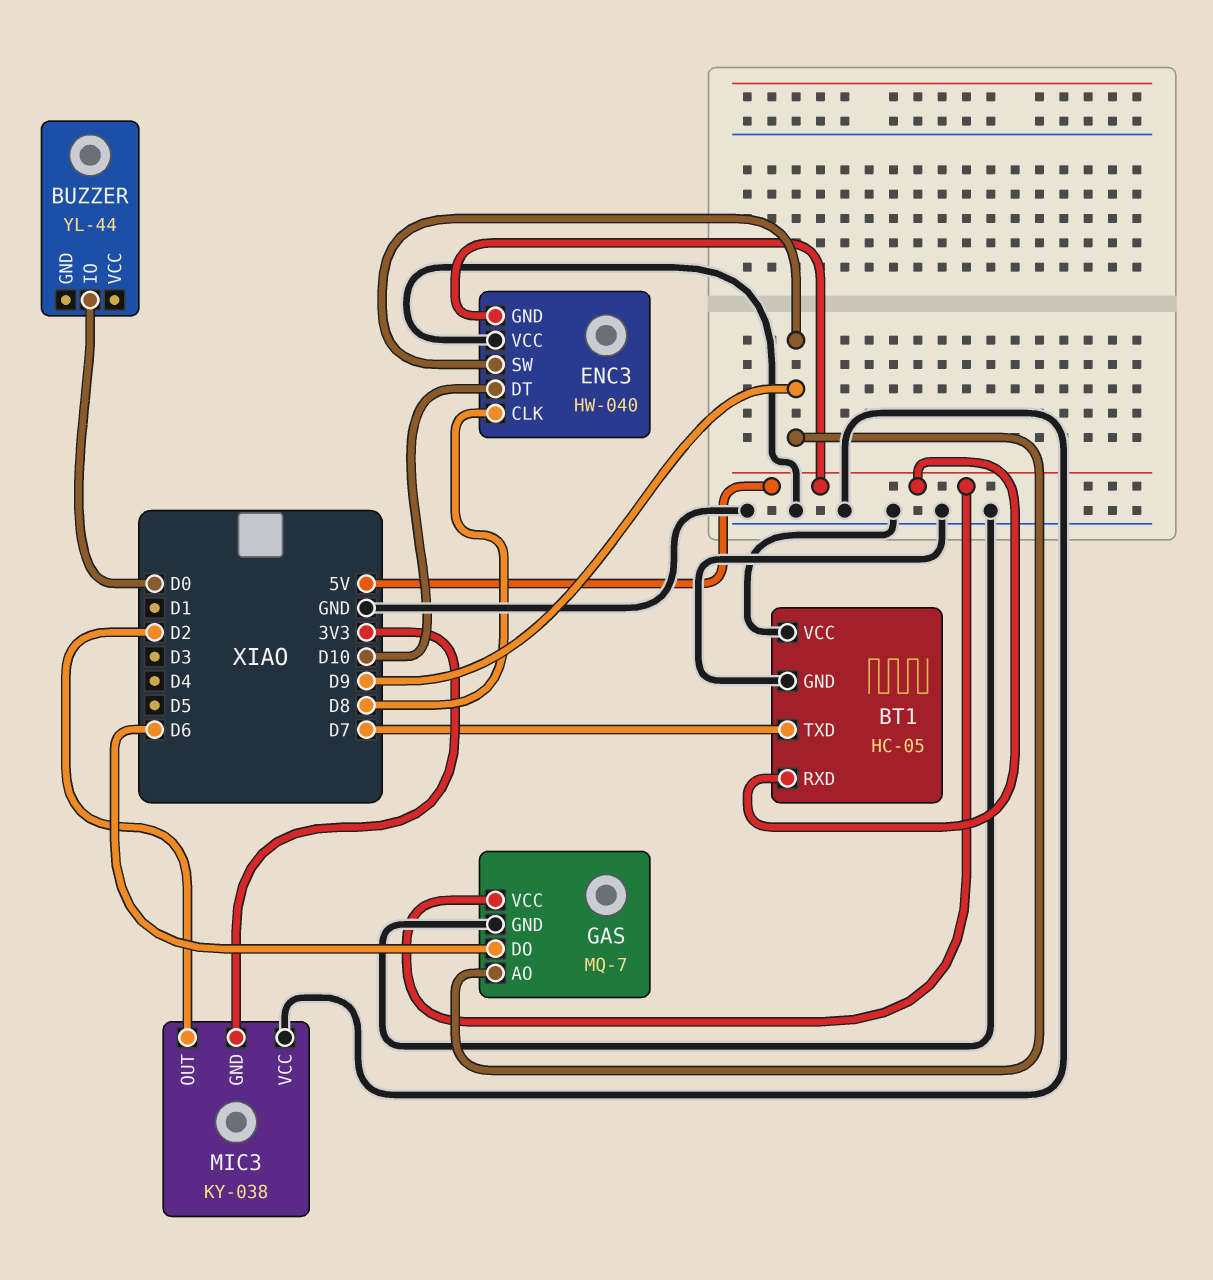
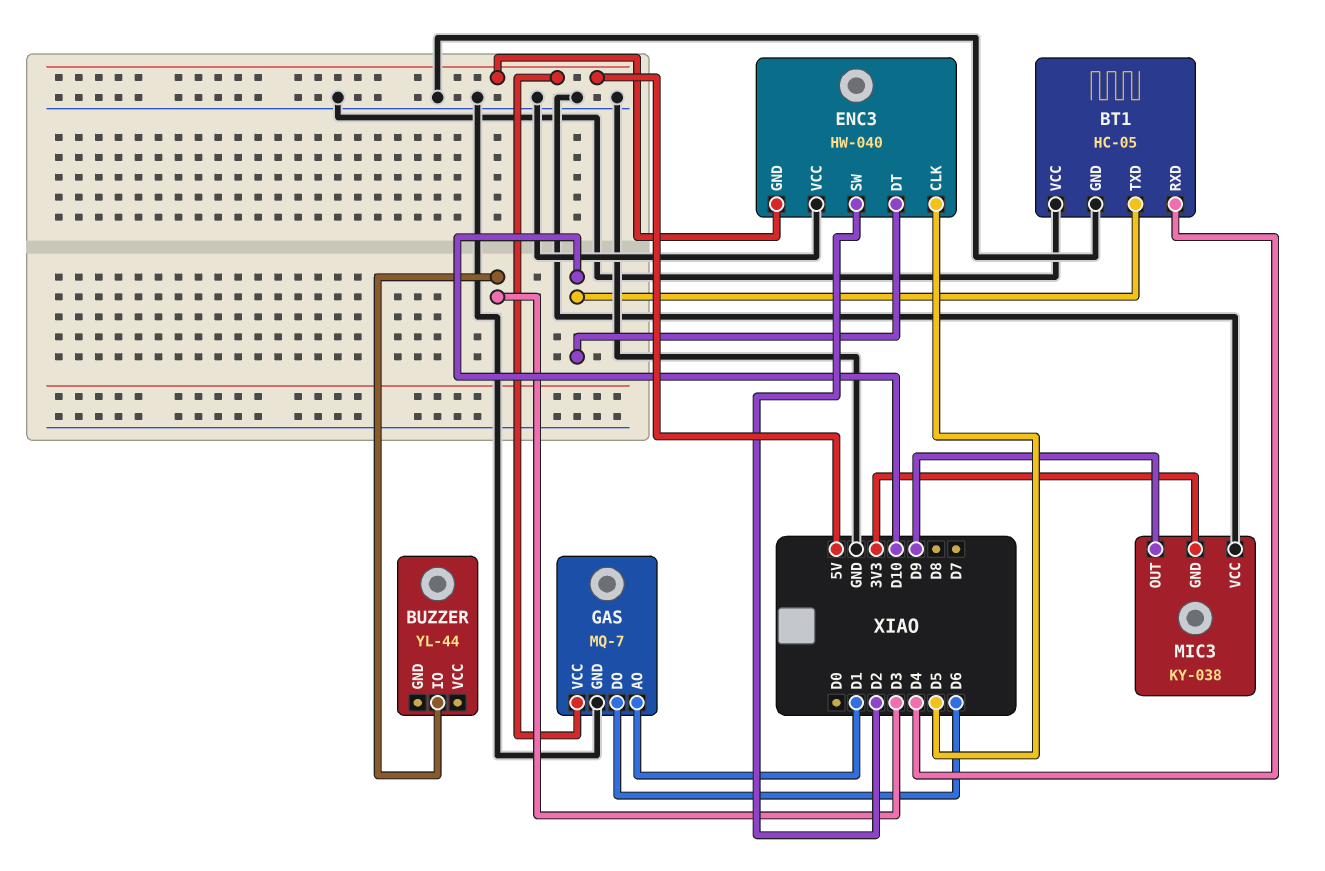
BT1 pin RXD: 5V -> D4
BT1 pin TXD: D7 -> D10
BUZZER pin IO: D0 -> D3
ENC3 pin CLK: D8 -> D5
ENC3 pin SW: D9 -> D2
GAS pin AO: D9 -> D1
MIC3 pin OUT: D2 -> D9

